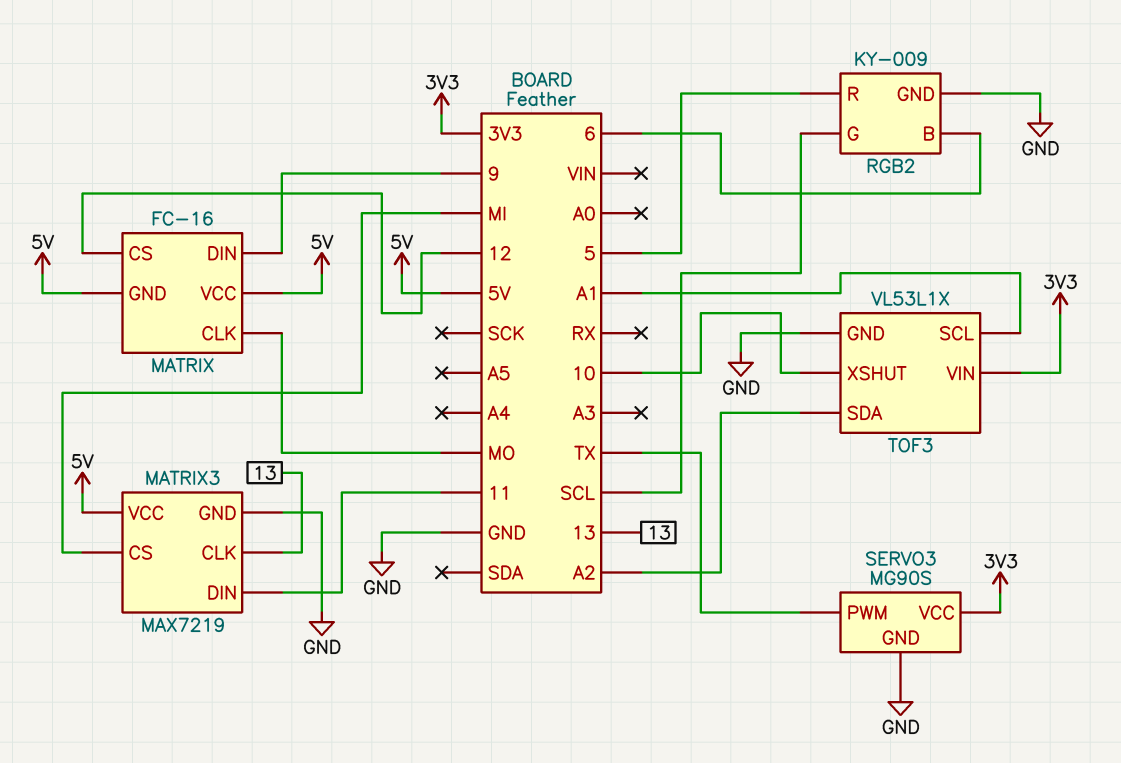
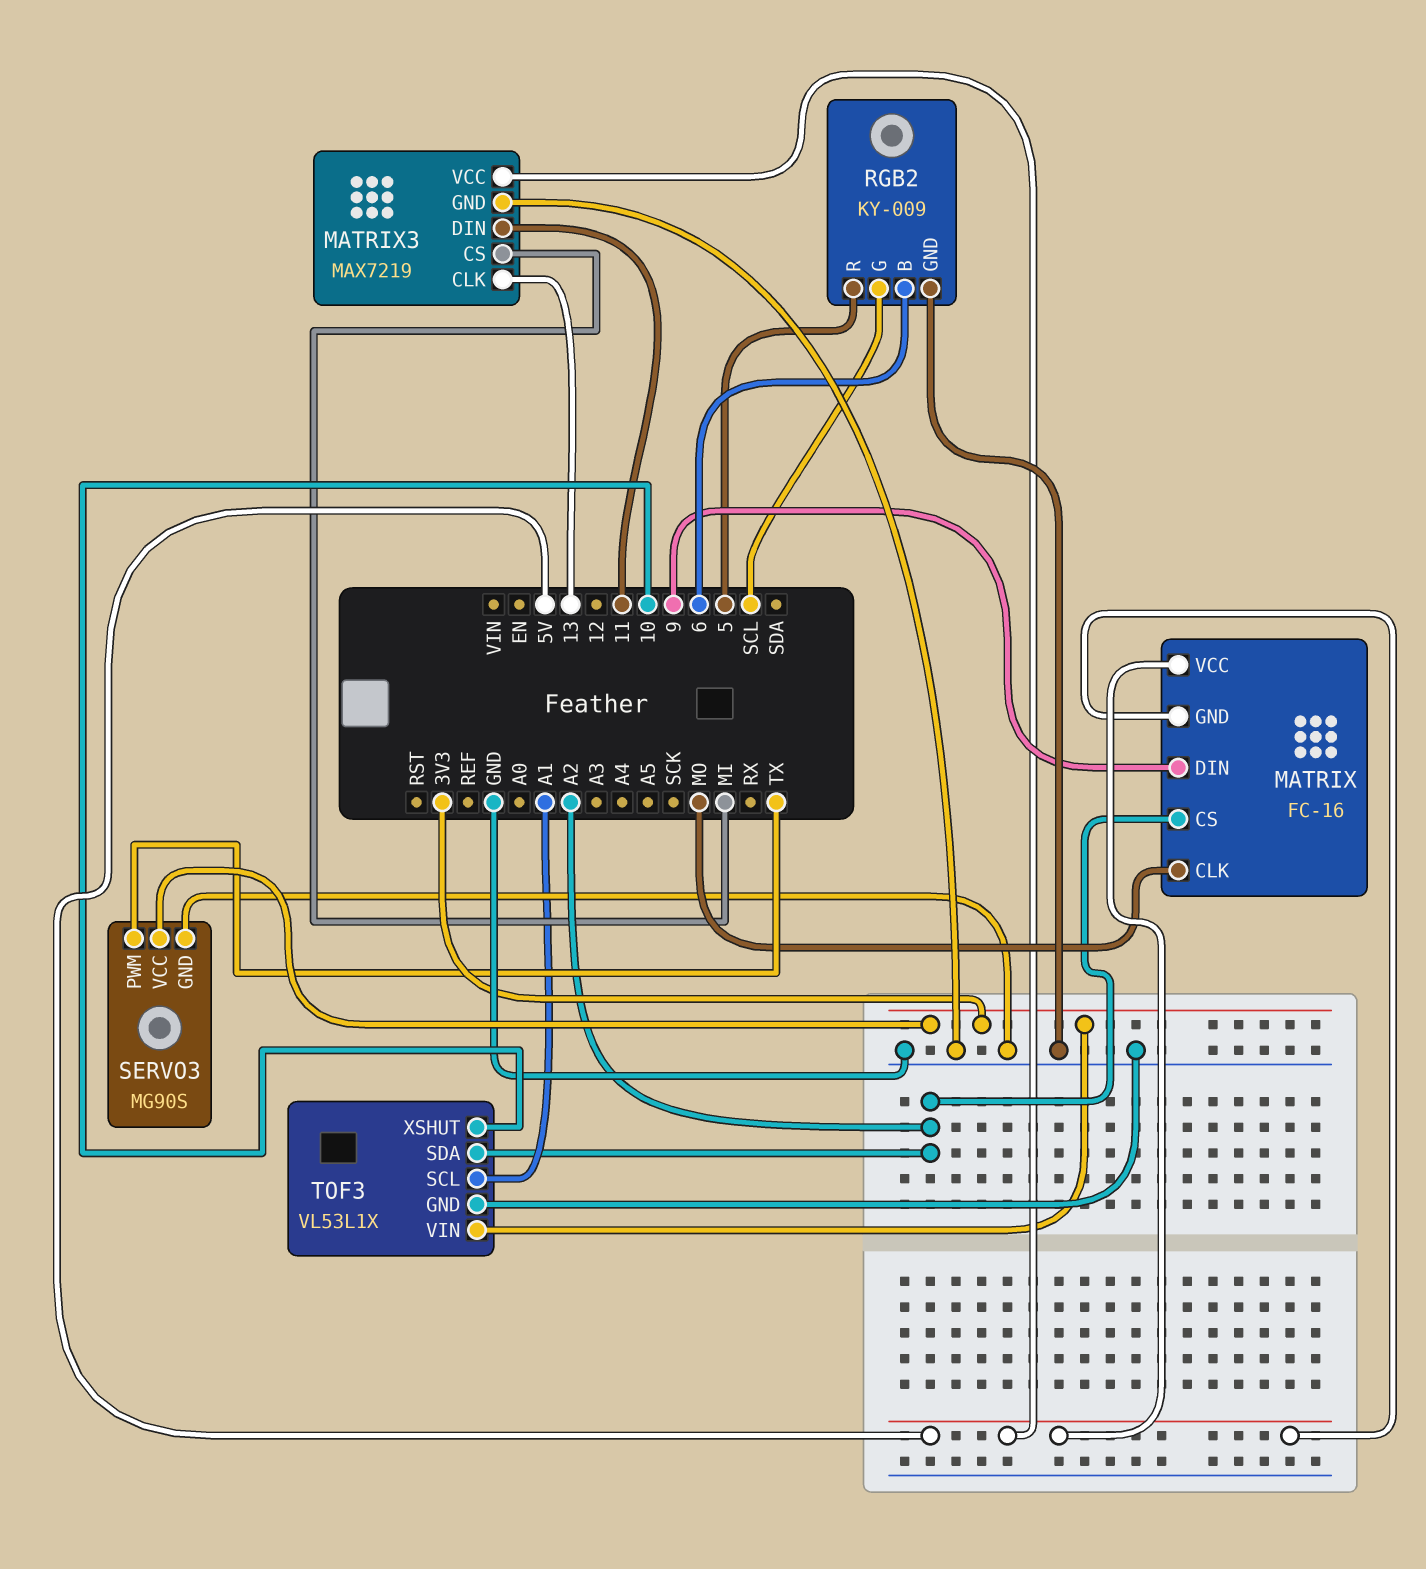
MATRIX pin CS: 12 -> A2

